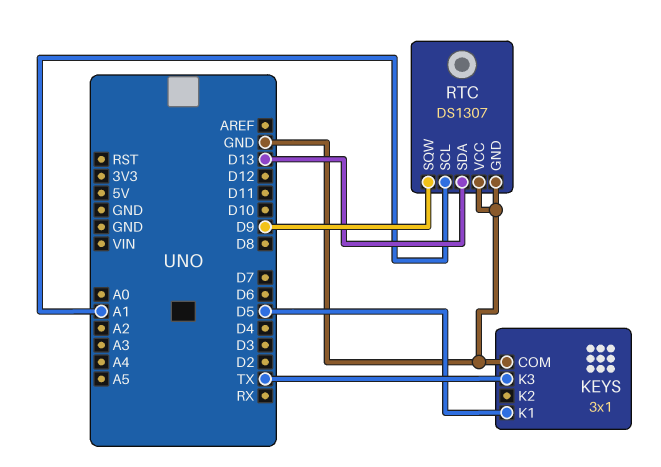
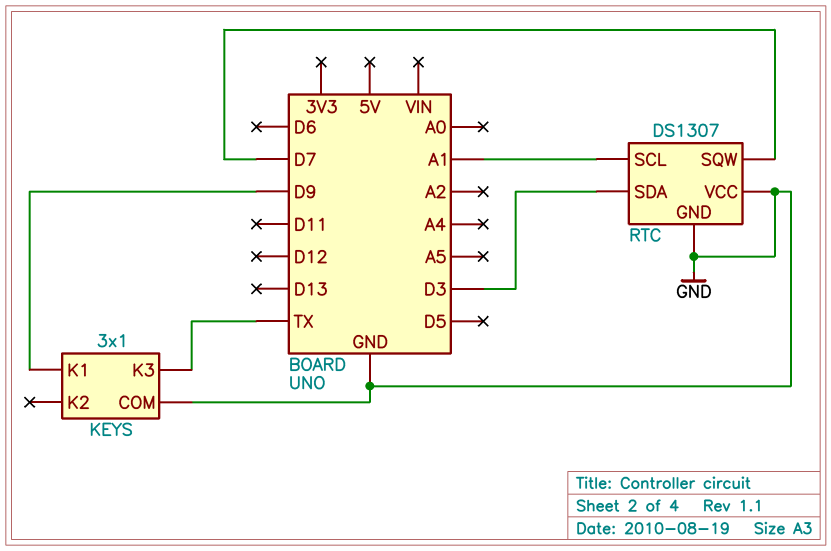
KEYS pin K1: D5 -> D9
RTC pin SDA: D13 -> D3
RTC pin SQW: D9 -> D7

